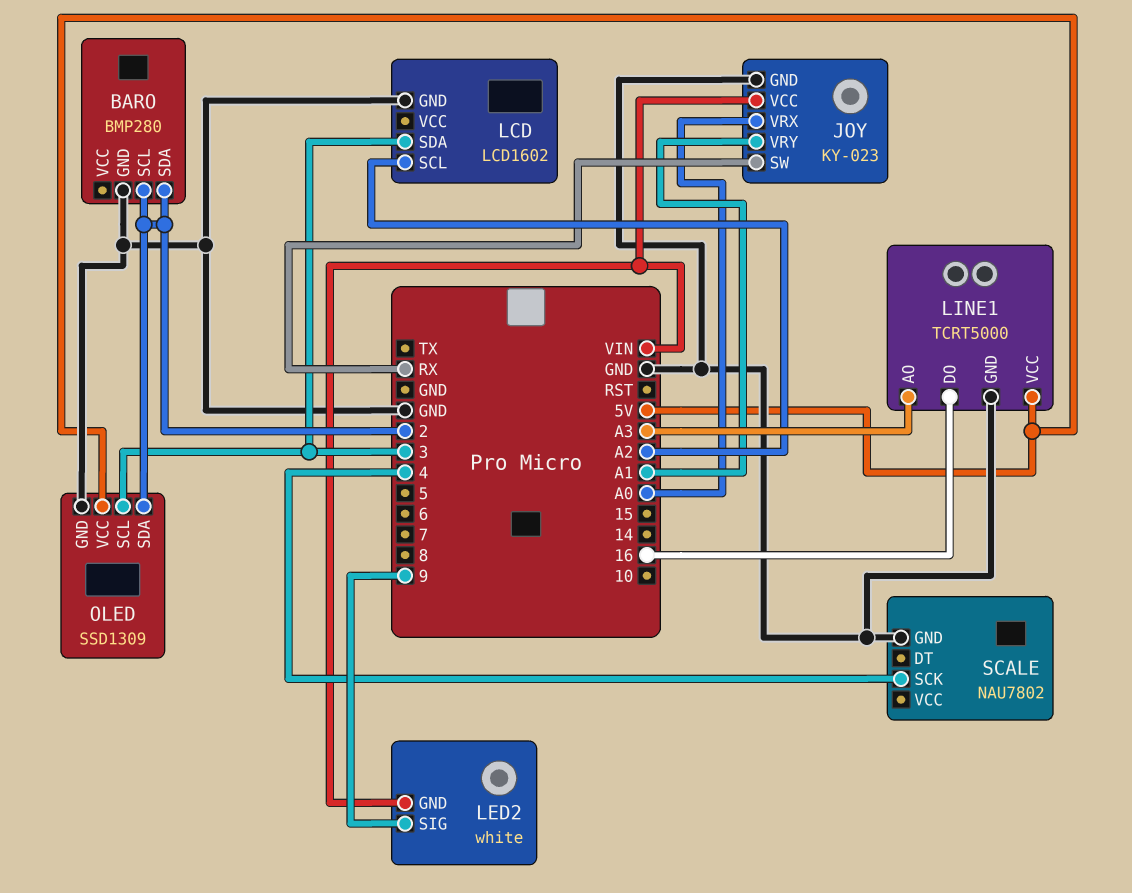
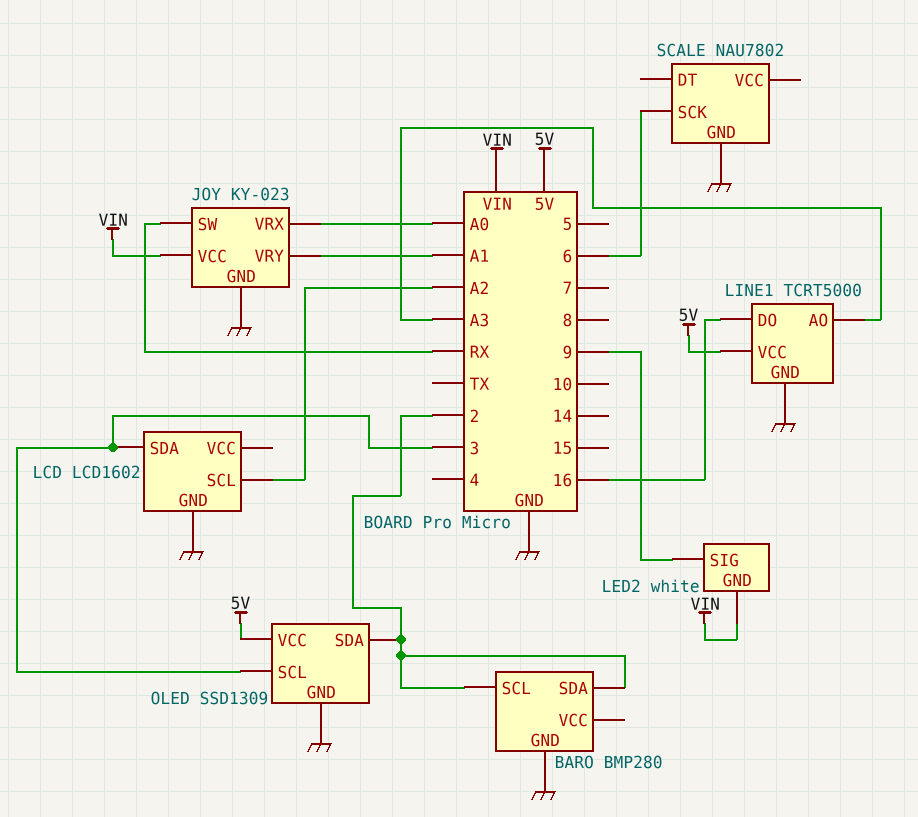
SCALE pin SCK: 4 -> 6

